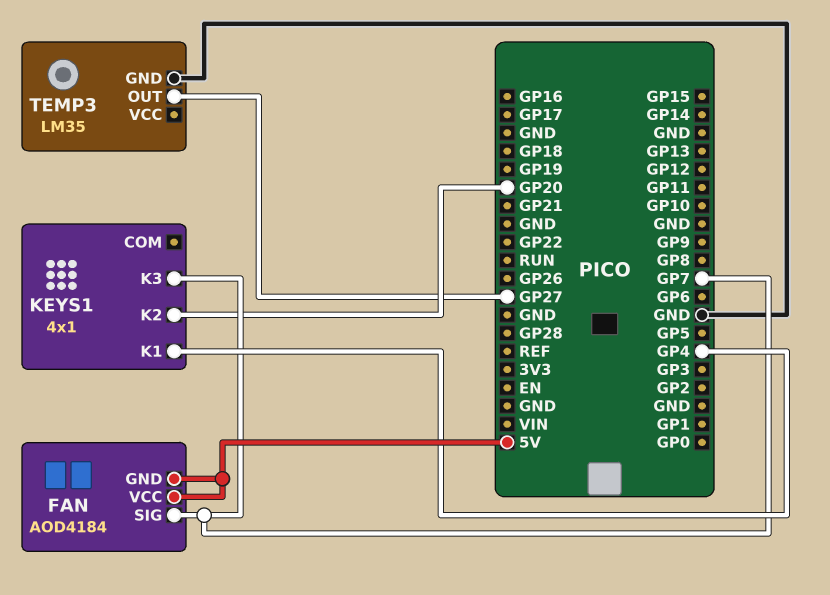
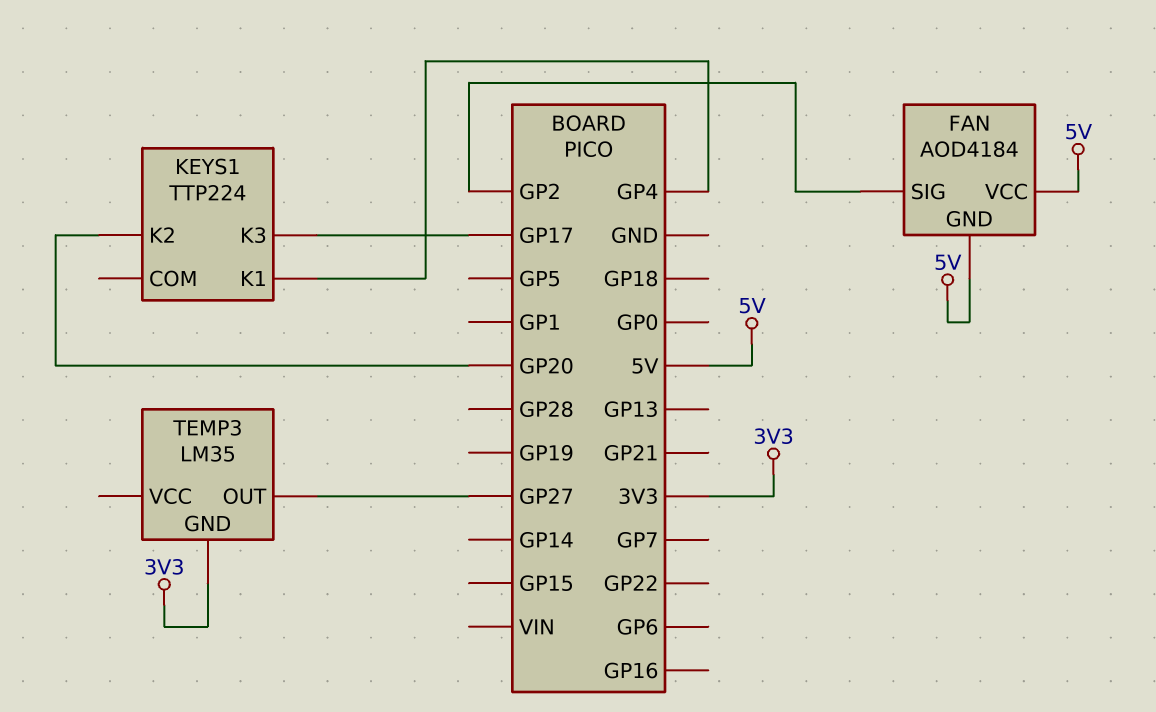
FAN pin SIG: GP7 -> GP2
KEYS1: 4x1 -> TTP224
KEYS1 pin K3: GP7 -> GP17
TEMP3 pin GND: GND -> 3V3

